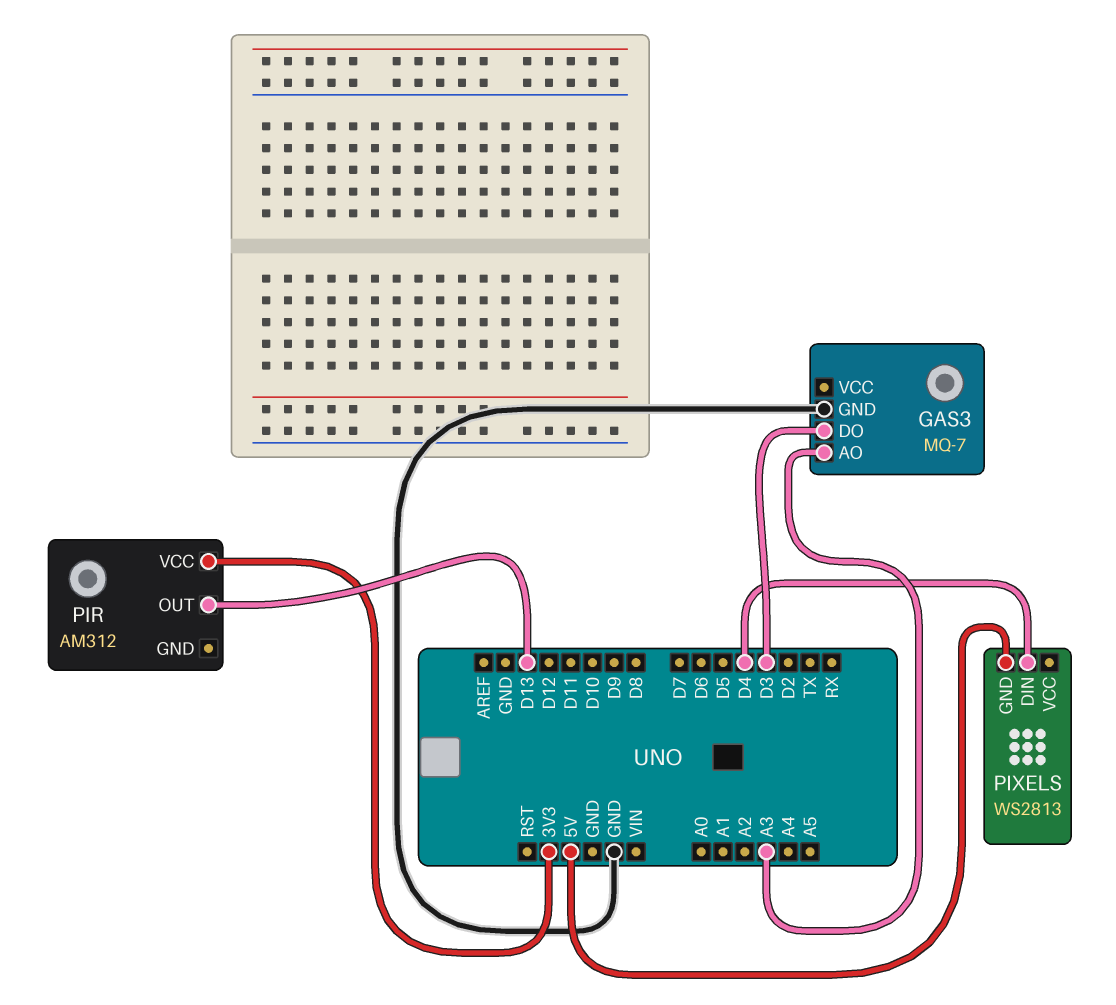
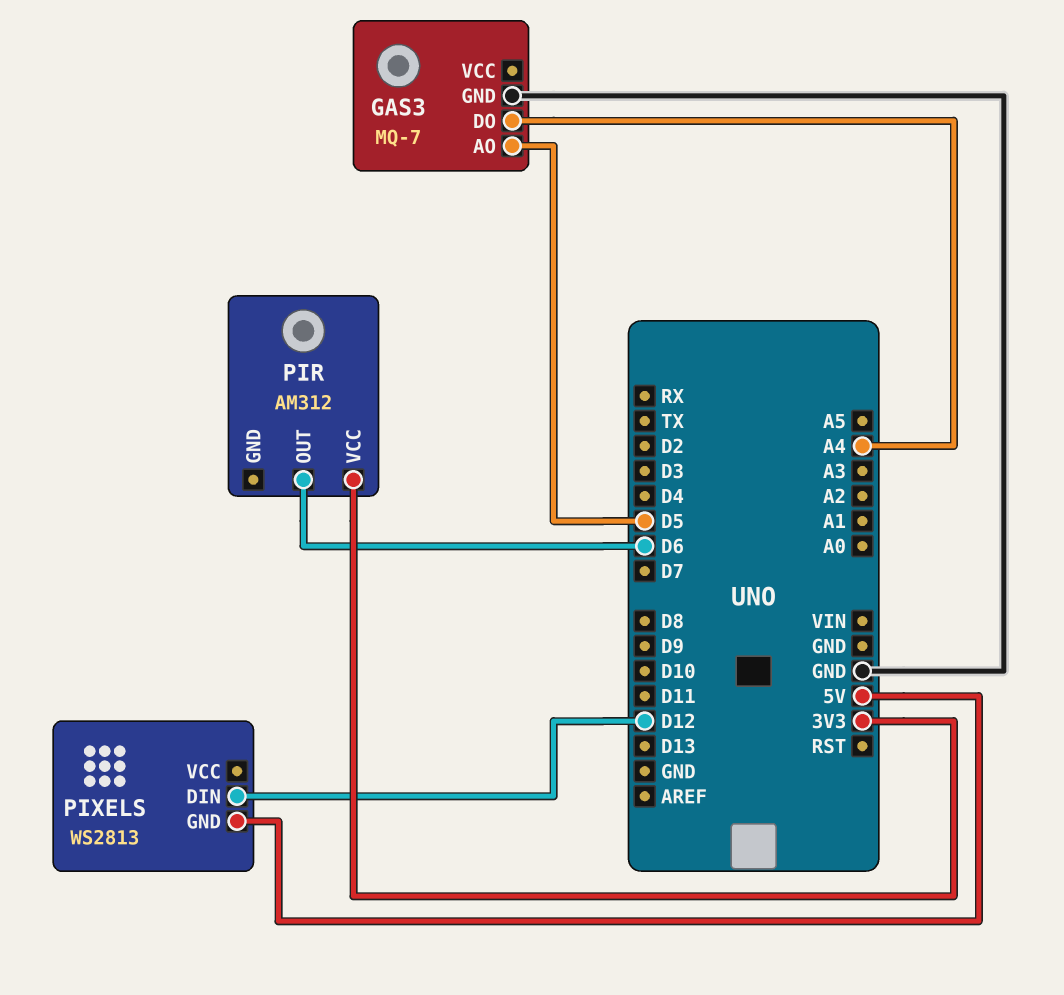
GAS3 pin AO: A3 -> D5
GAS3 pin DO: D3 -> A4
PIR pin OUT: D13 -> D6
PIXELS pin DIN: D4 -> D12

